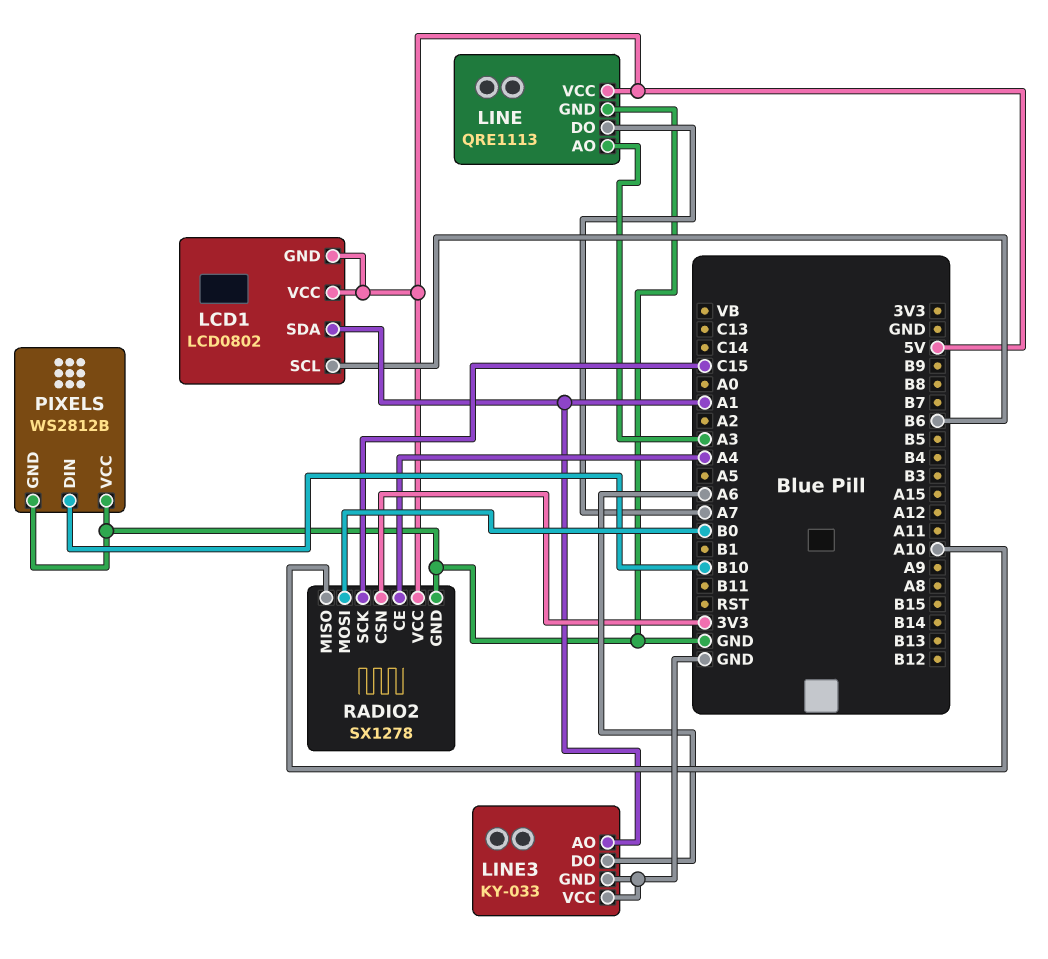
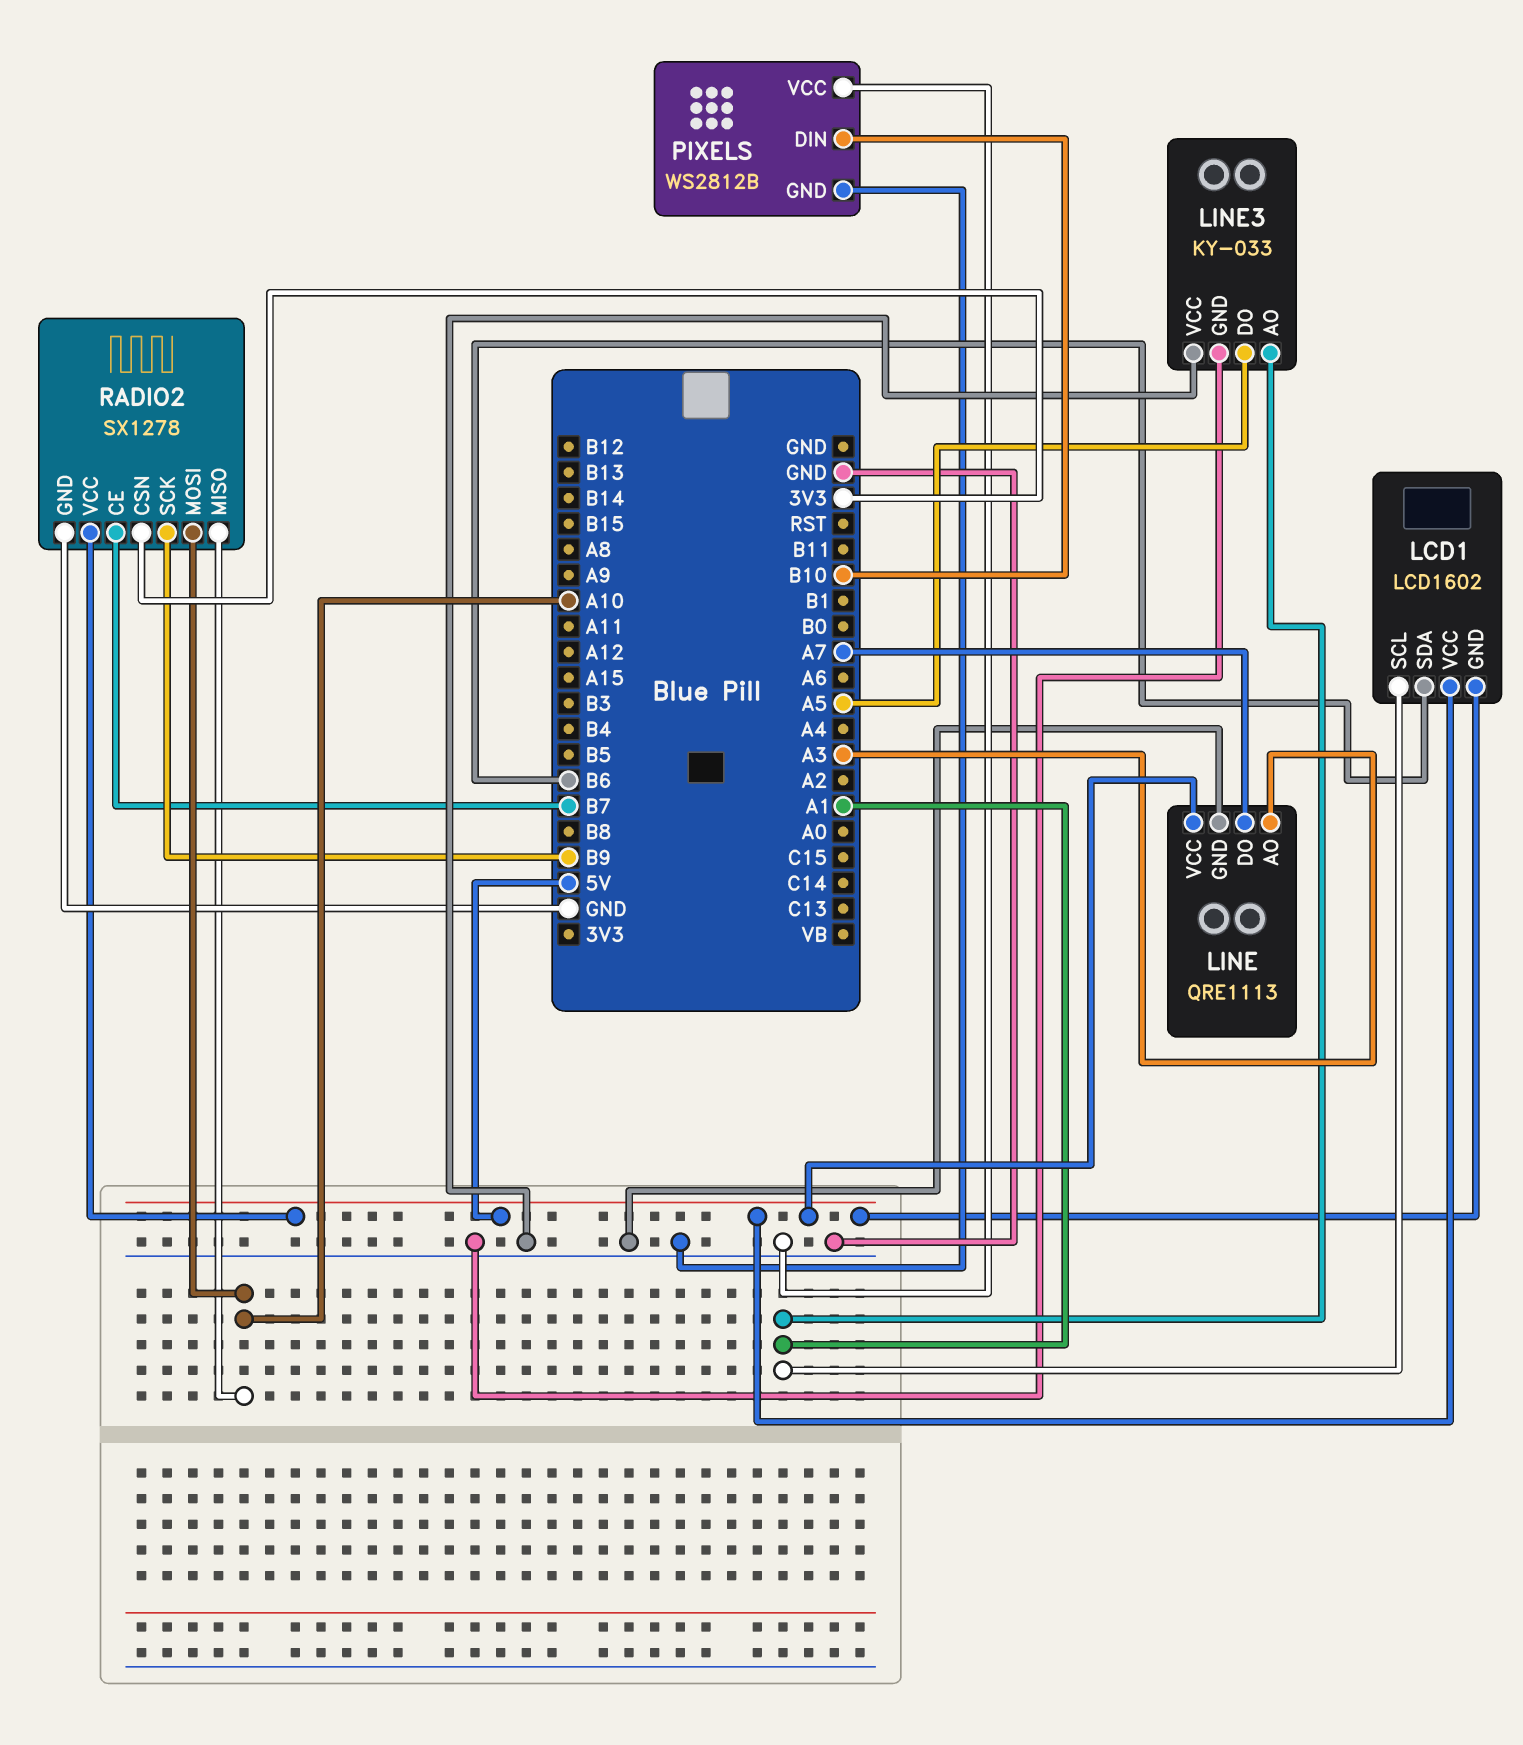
LCD1: LCD0802 -> LCD1602
LCD1 pin SCL: B6 -> A1
LCD1 pin SDA: A1 -> B6
LINE3 pin DO: A6 -> A5
RADIO2 pin CE: A4 -> B7
RADIO2 pin MOSI: B0 -> A10
RADIO2 pin SCK: C15 -> B9

